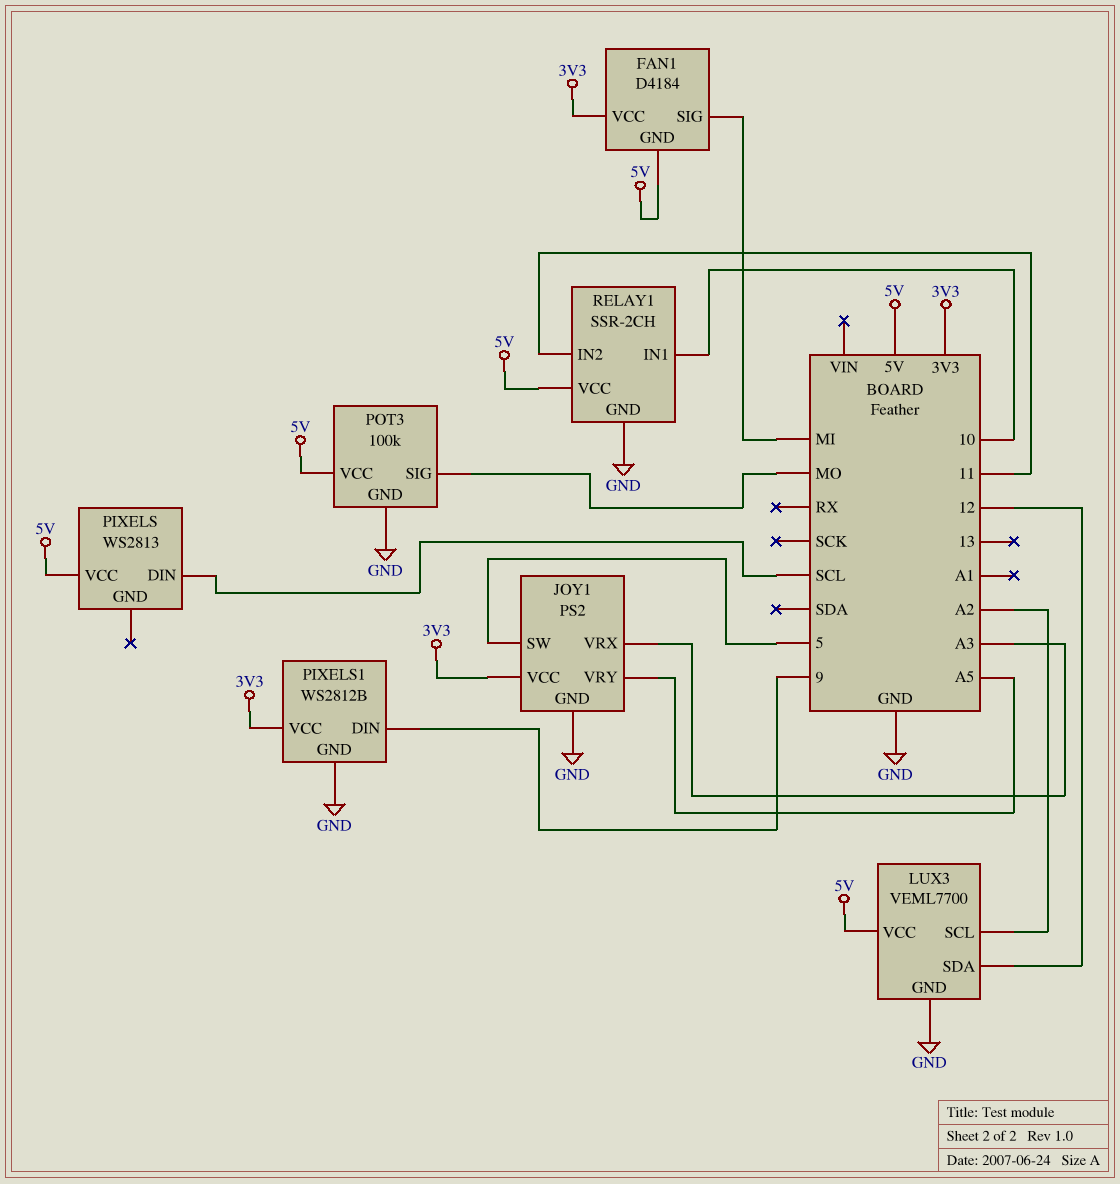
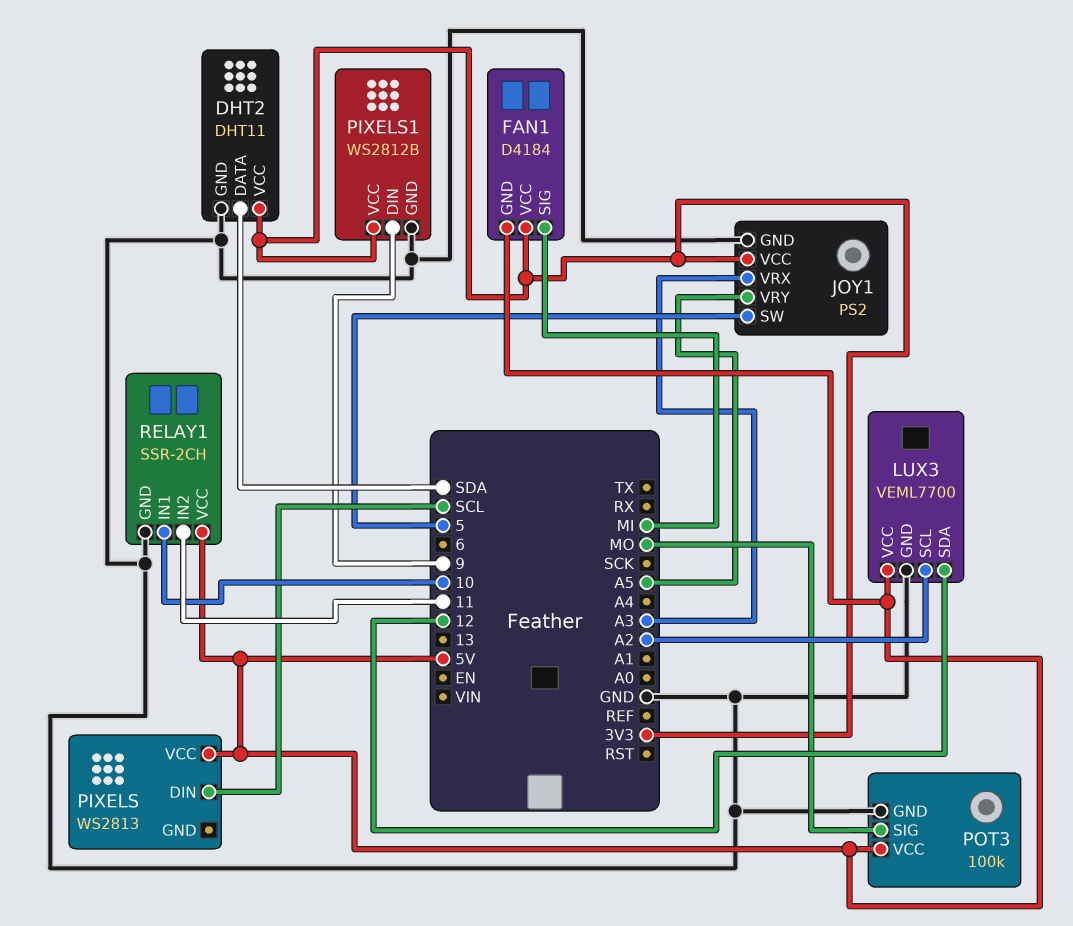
DHT2: none -> DHT11
DHT2 pin DATA: none -> SDA
DHT2 pin GND: none -> GND
DHT2 pin VCC: none -> 3V3

